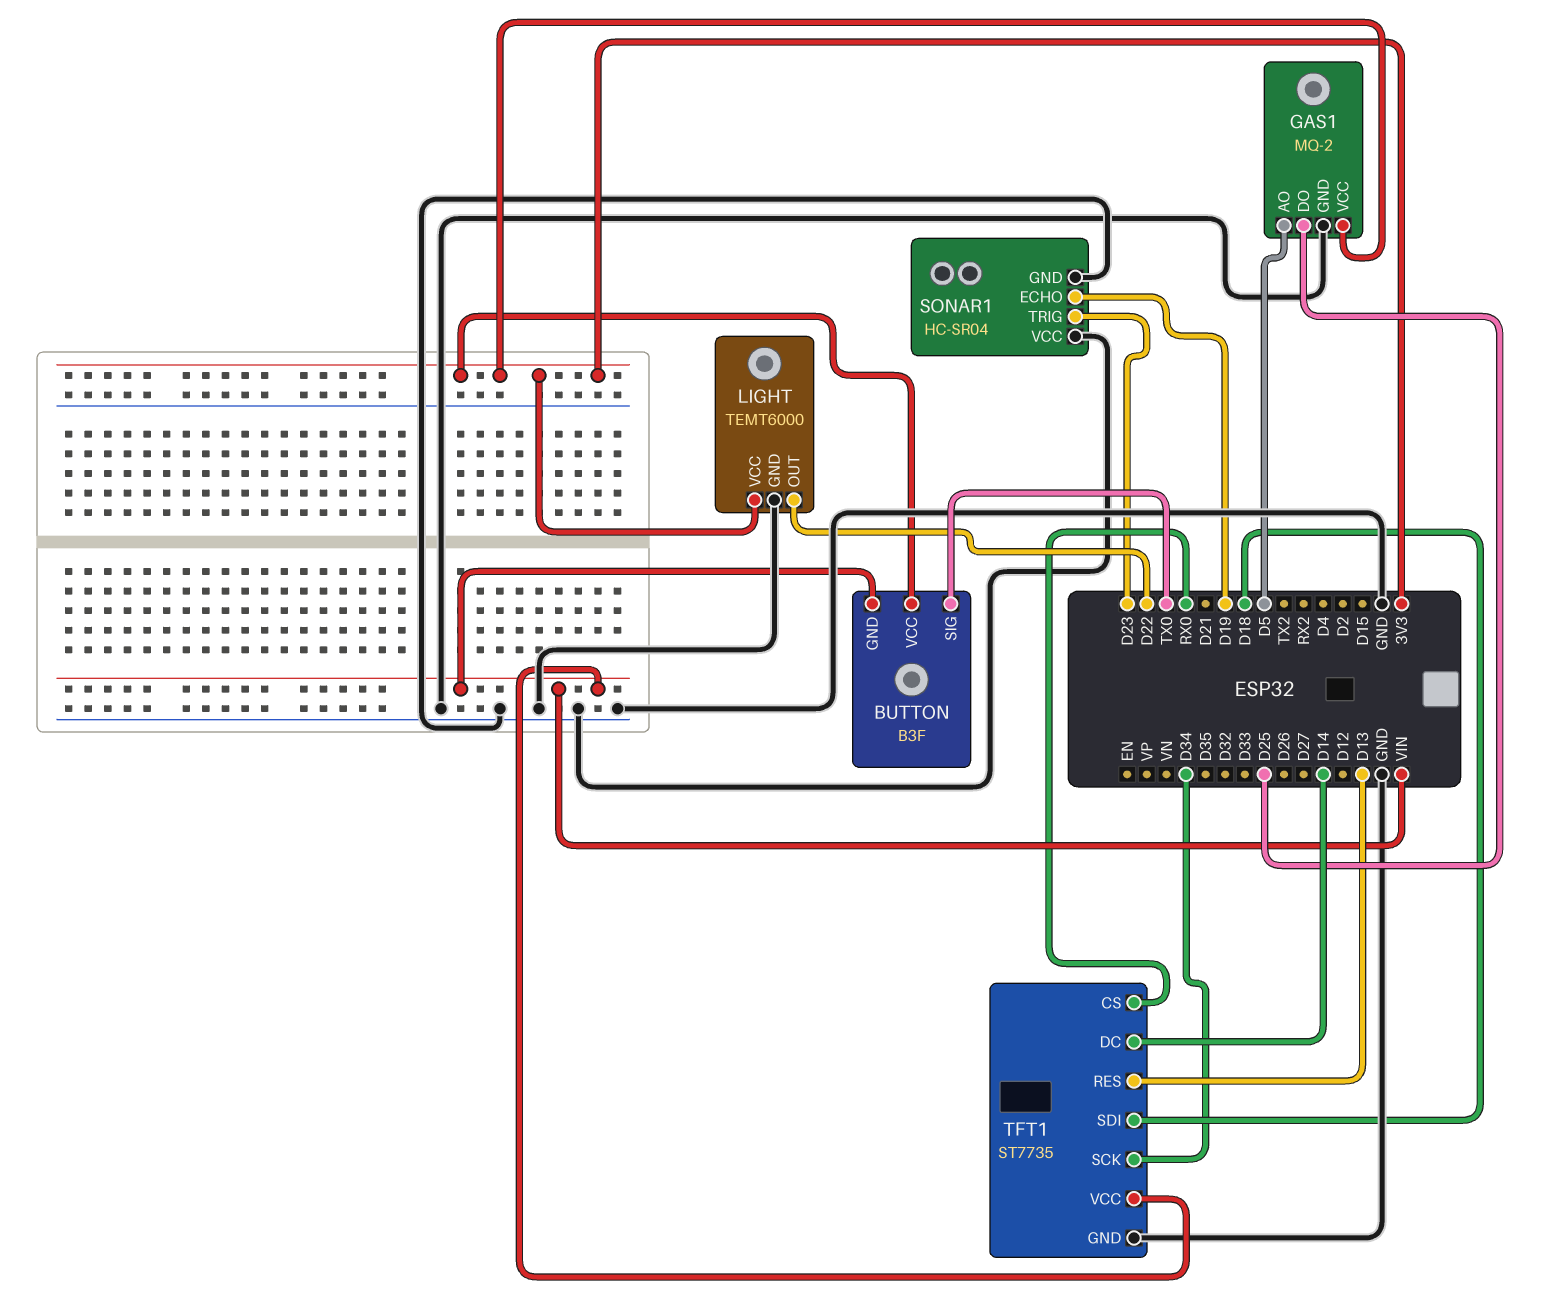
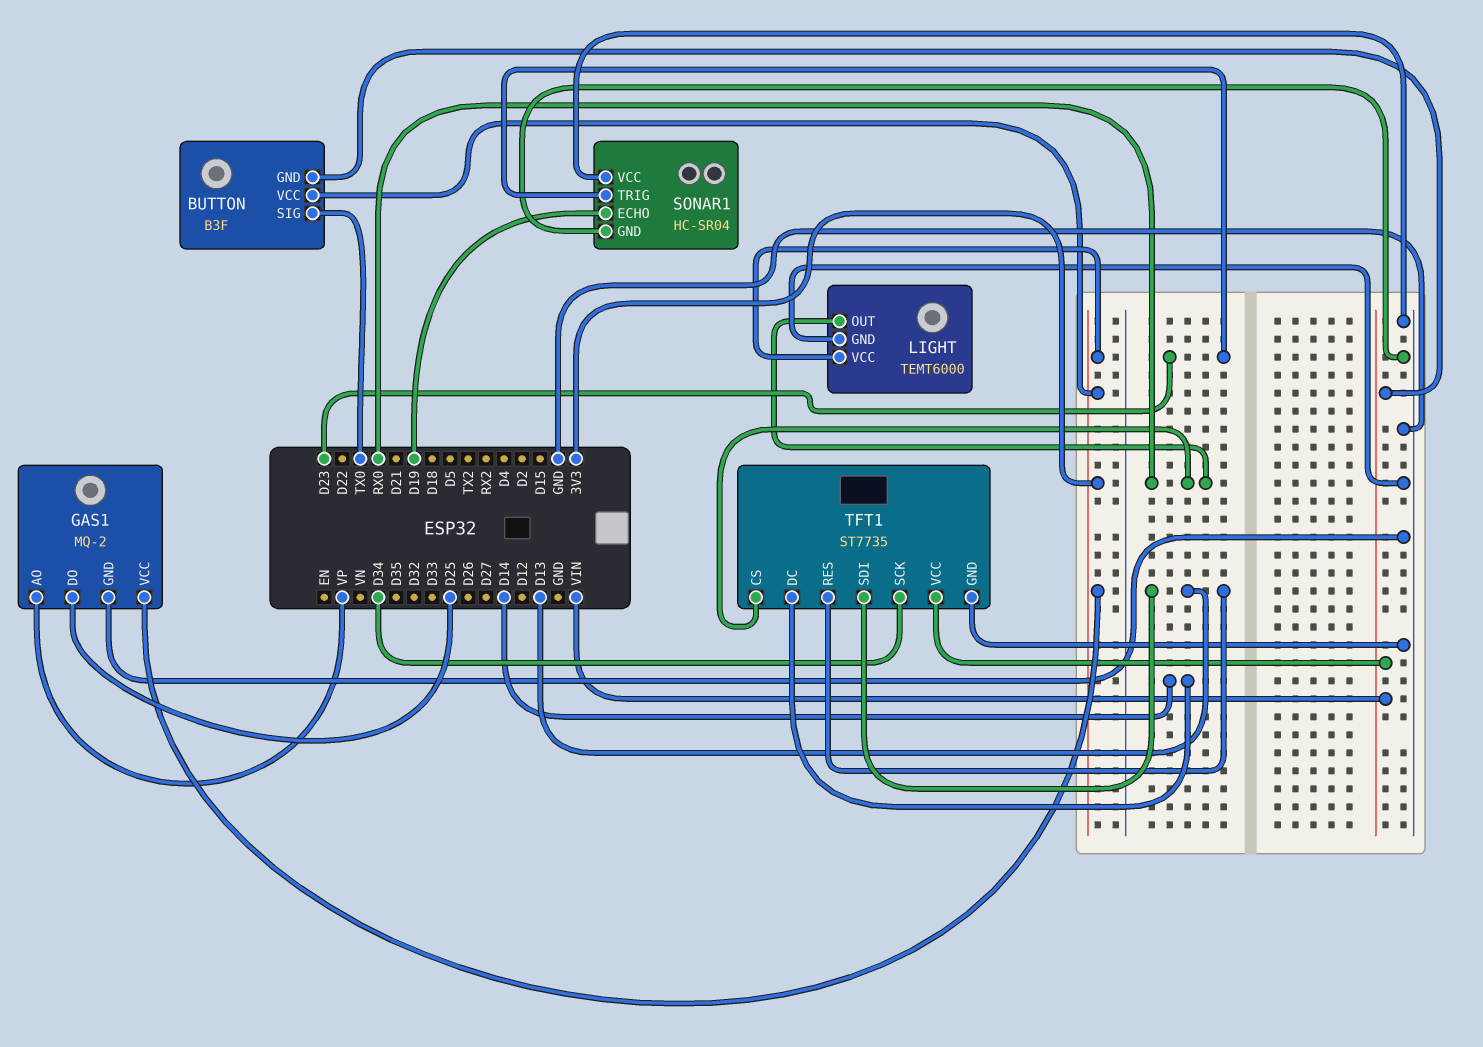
GAS1 pin AO: D5 -> VP
LIGHT pin OUT: D22 -> RX0
TFT1 pin SDI: D18 -> D13

